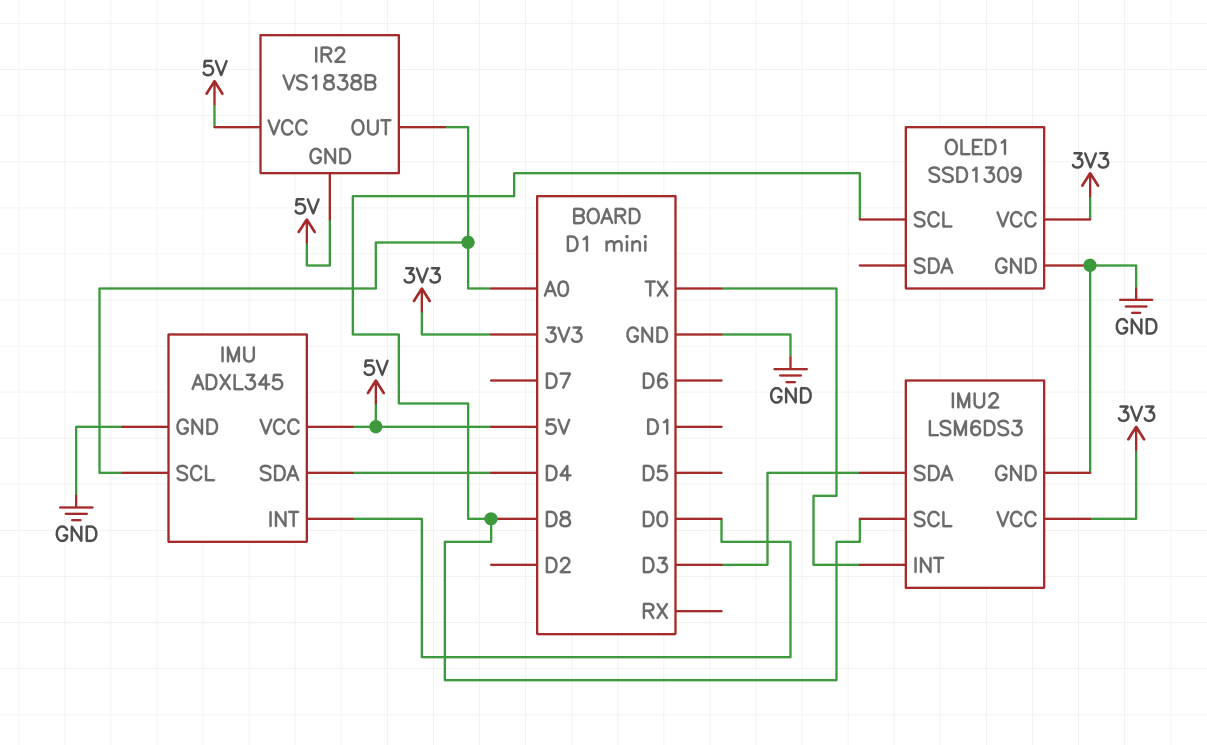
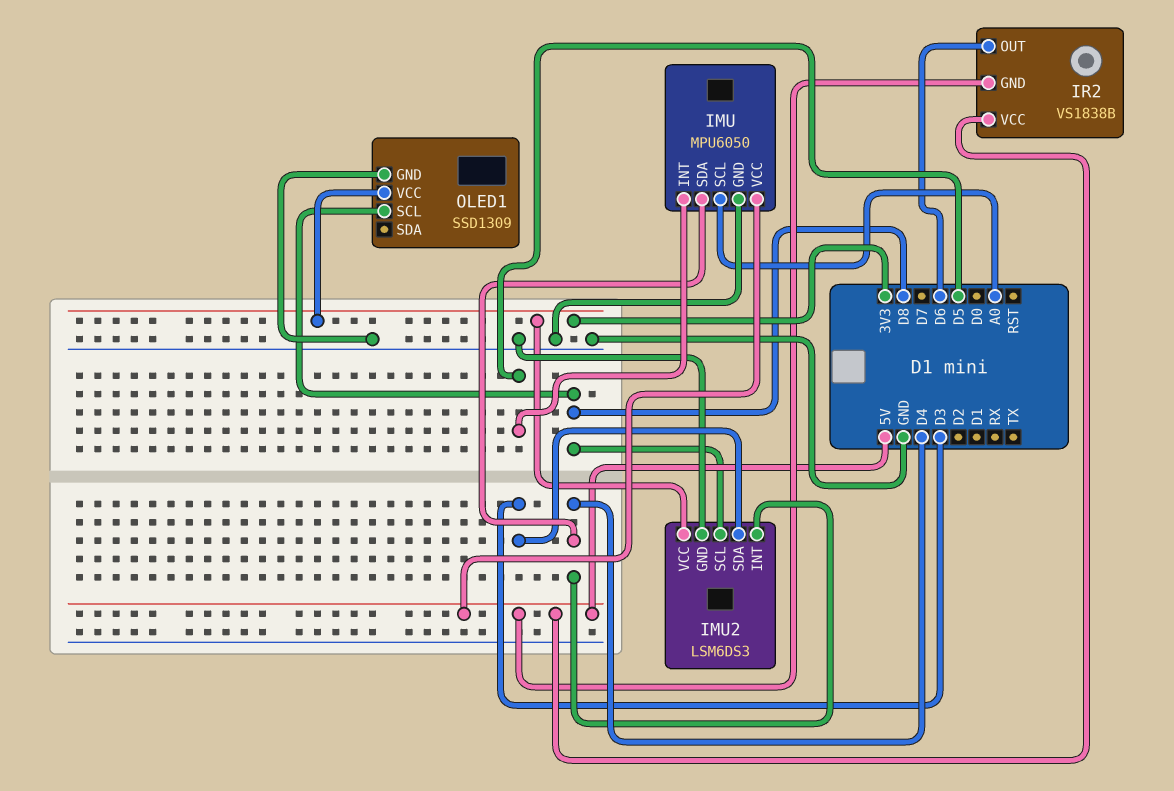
IMU: ADXL345 -> MPU6050
IMU pin INT: D0 -> D5
IMU2 pin INT: TX -> D4
IR2 pin OUT: A0 -> D6

